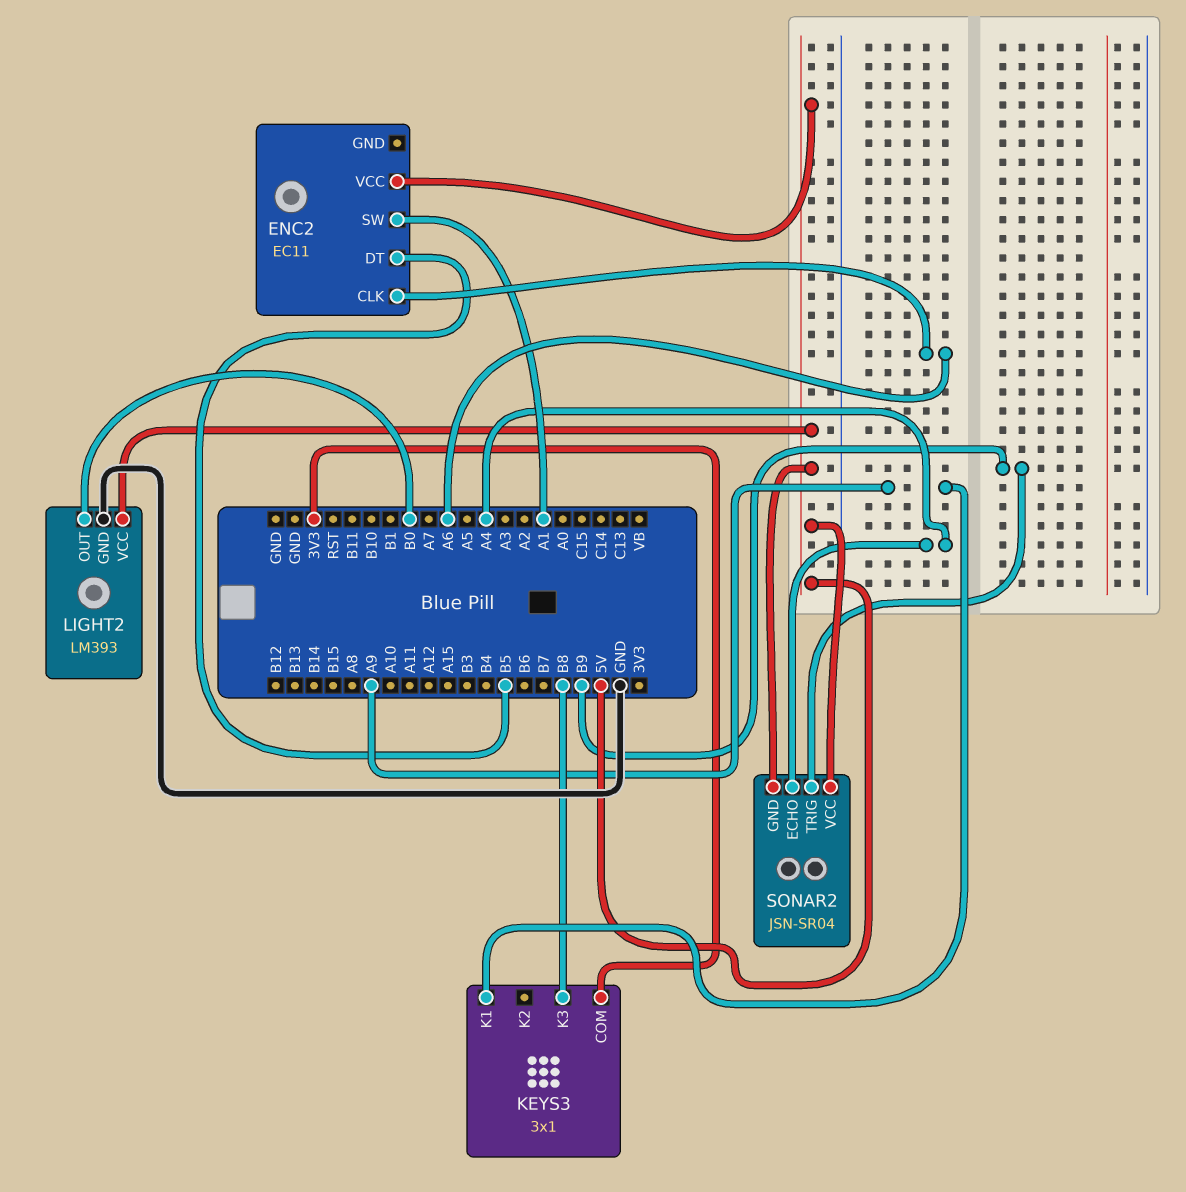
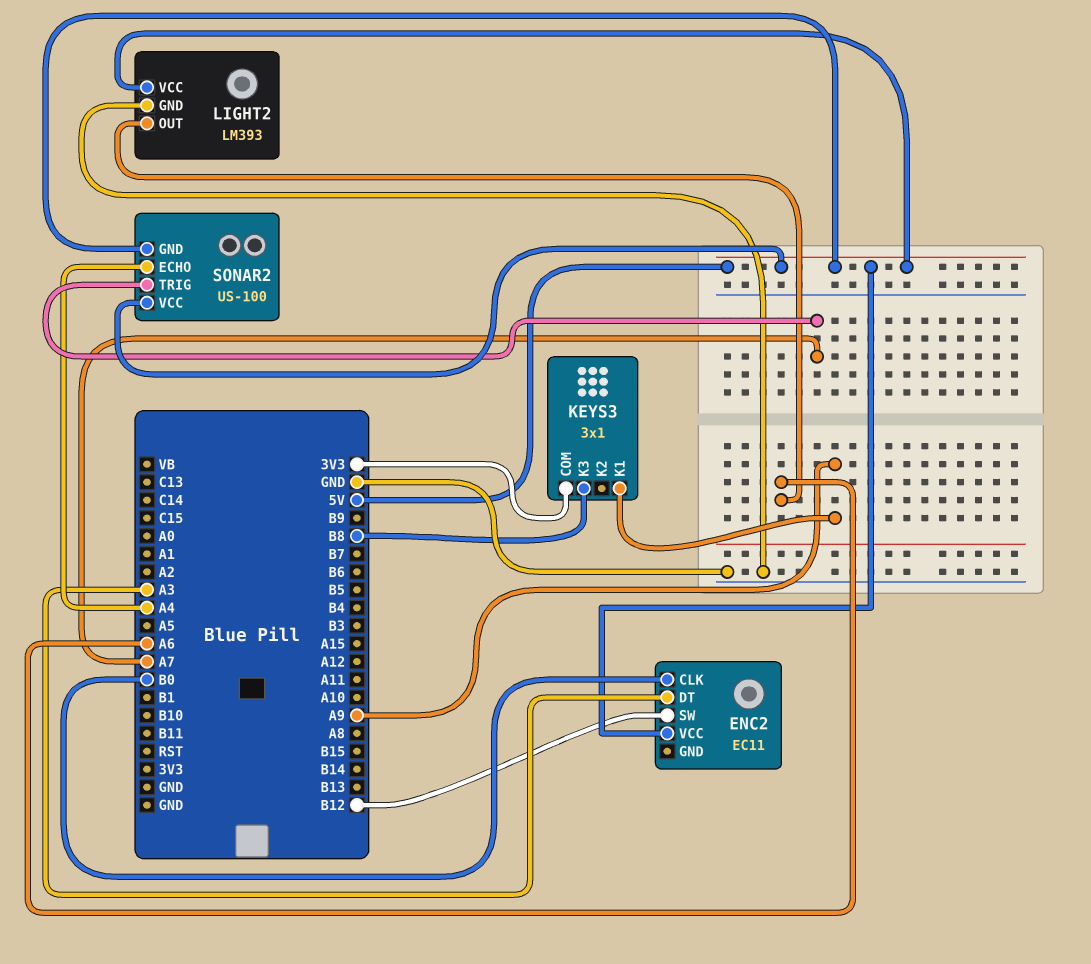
ENC2 pin CLK: A6 -> B0
ENC2 pin DT: B5 -> A3
ENC2 pin SW: A1 -> B12
LIGHT2 pin OUT: B0 -> A6
SONAR2: JSN-SR04 -> US-100
SONAR2 pin TRIG: B9 -> A7

